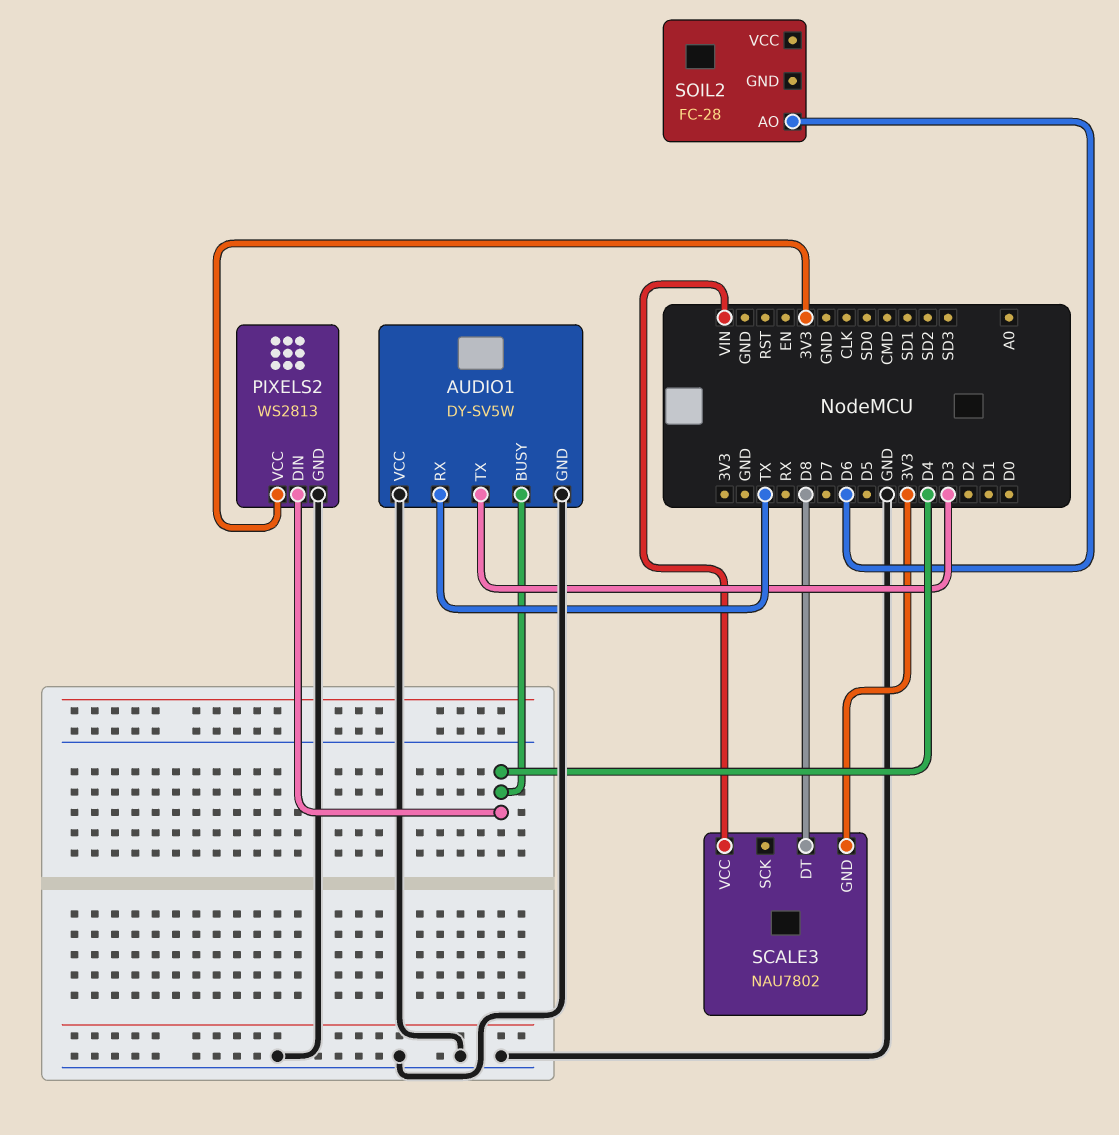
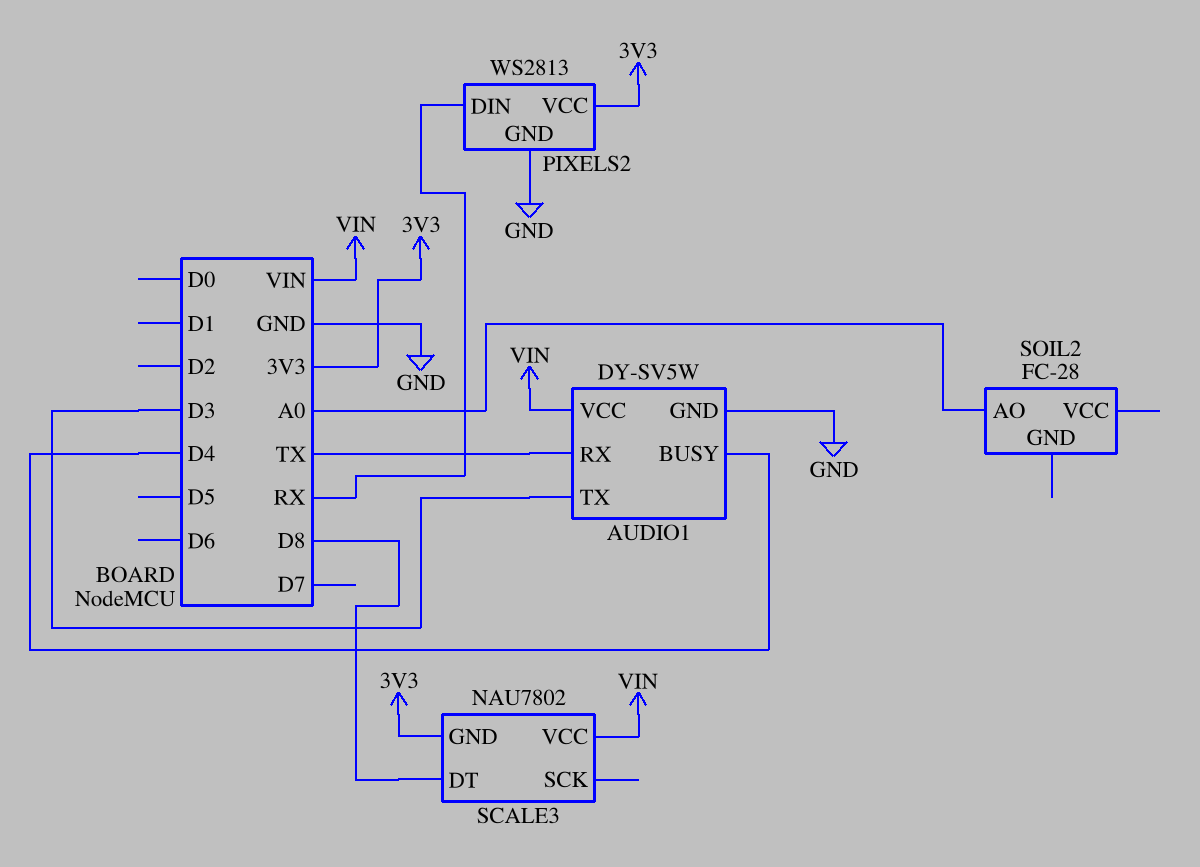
AUDIO1 pin VCC: GND -> VIN
PIXELS2 pin DIN: D4 -> RX
SOIL2 pin AO: D6 -> A0

